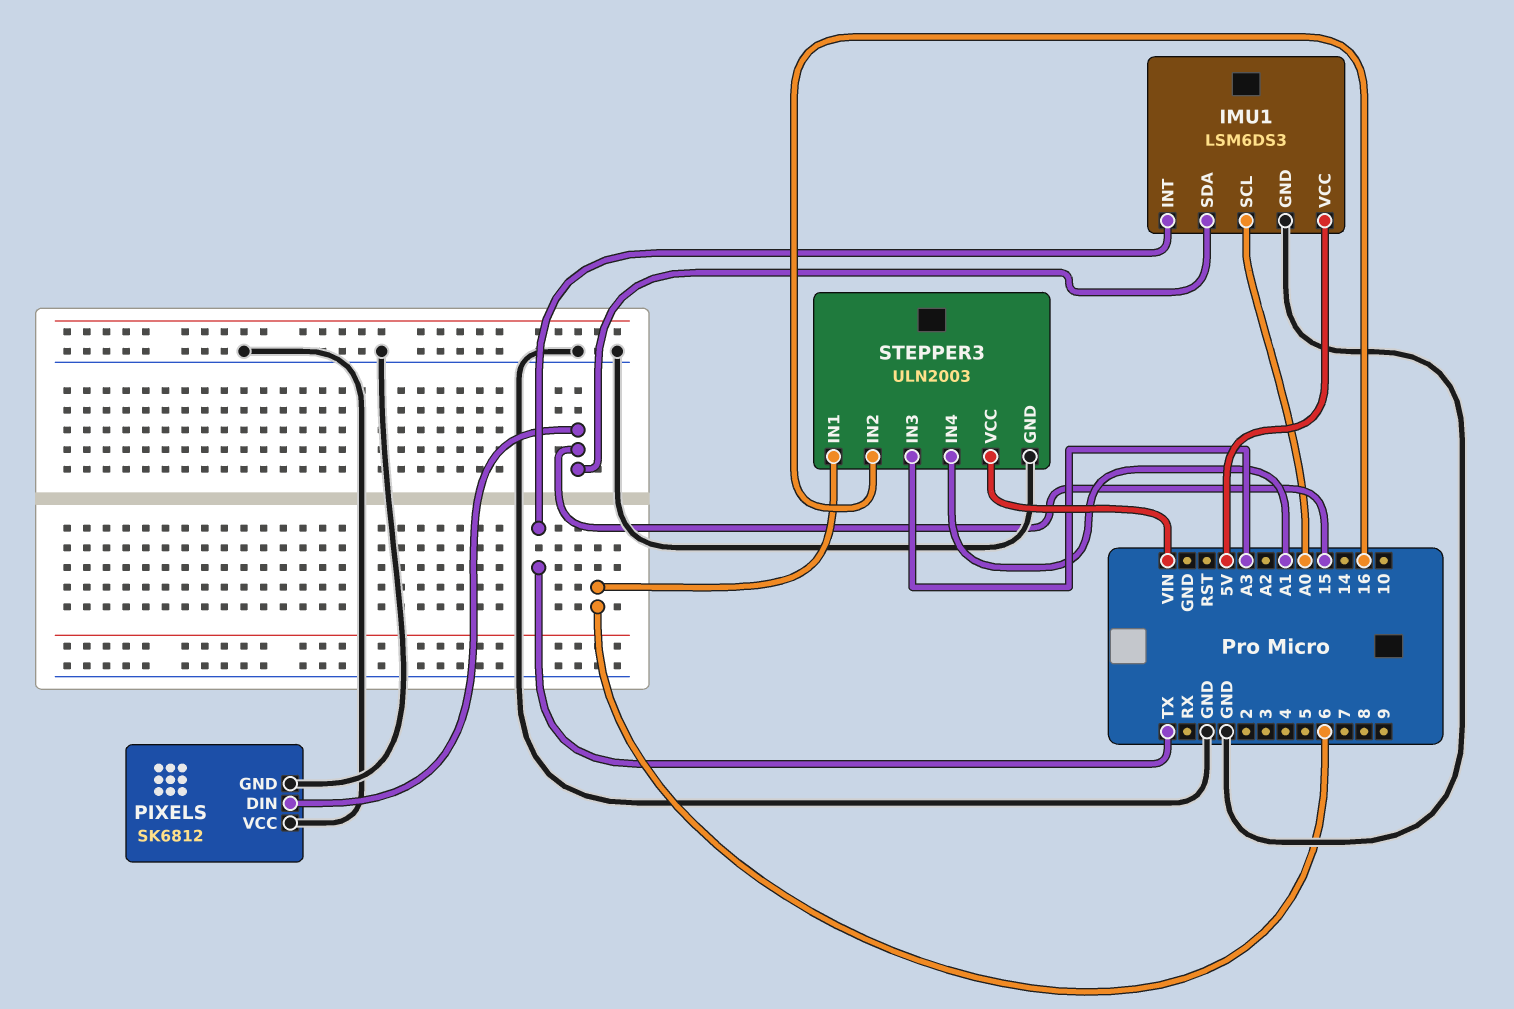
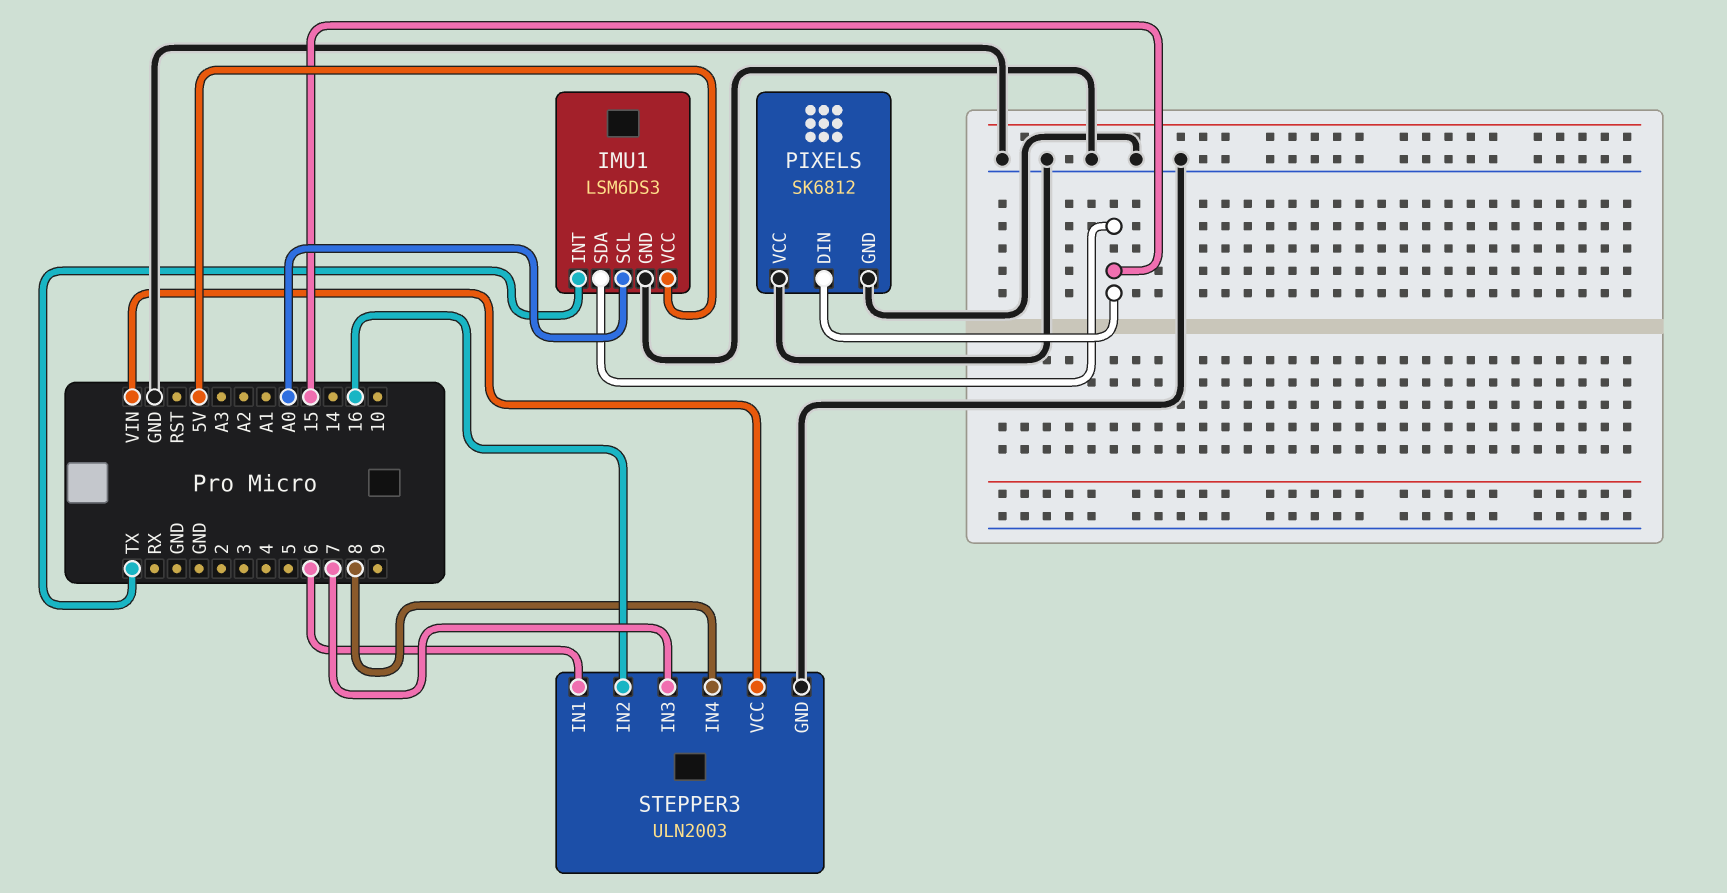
STEPPER3 pin IN3: A3 -> 7
STEPPER3 pin IN4: A1 -> 8

